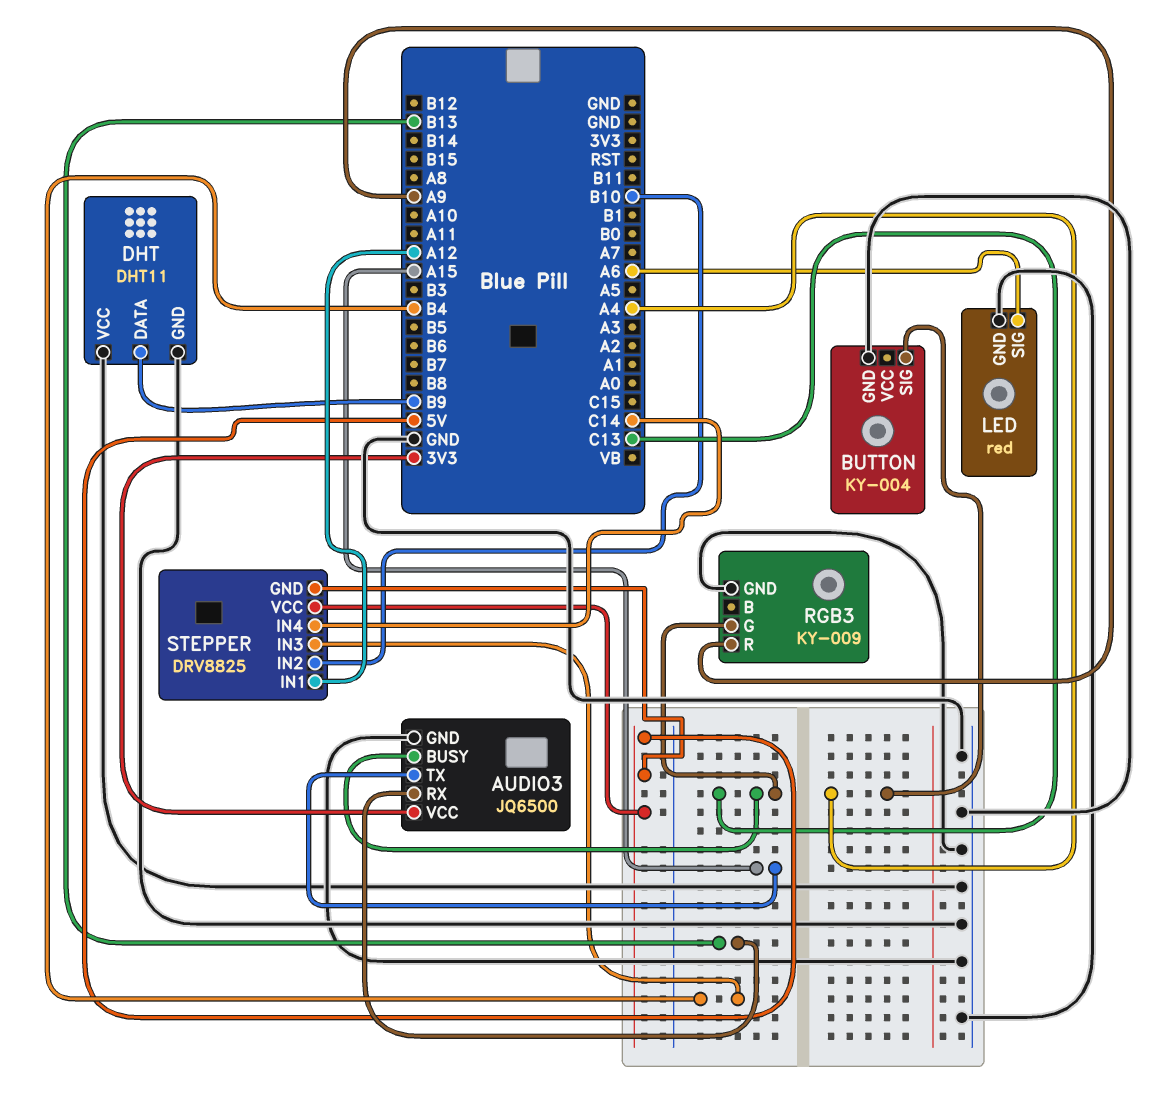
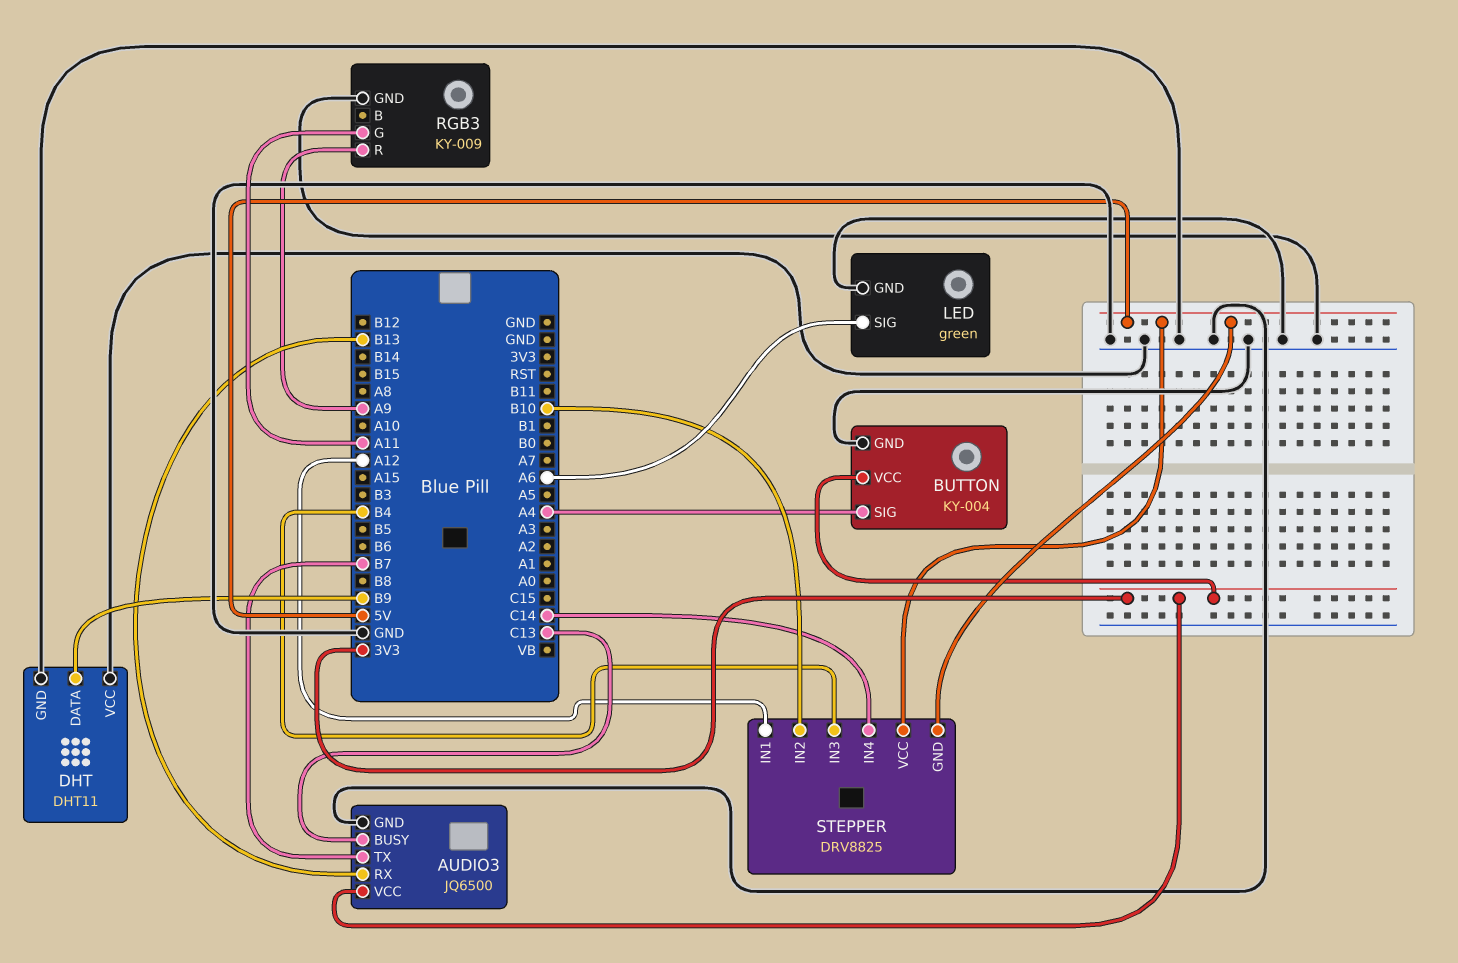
AUDIO3 pin TX: A15 -> B7
BUTTON pin VCC: none -> 3V3
LED: red -> green
RGB3 pin G: C13 -> A11

